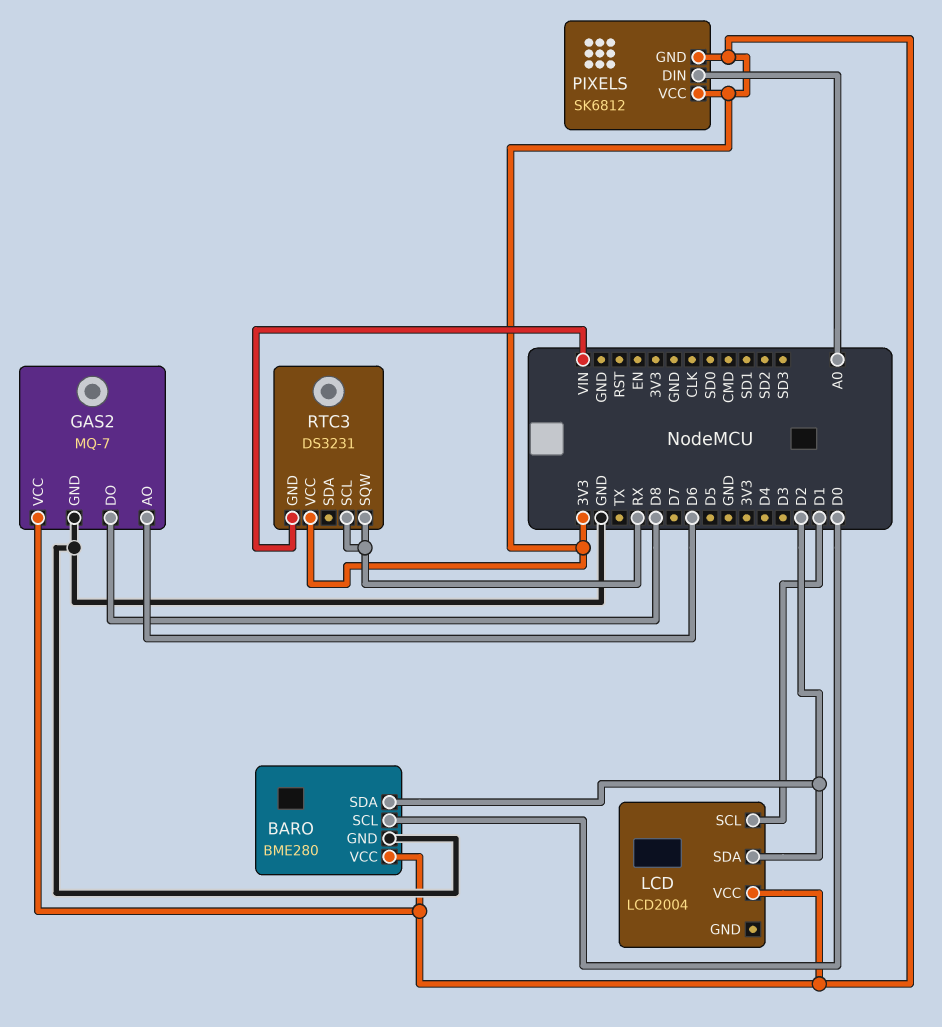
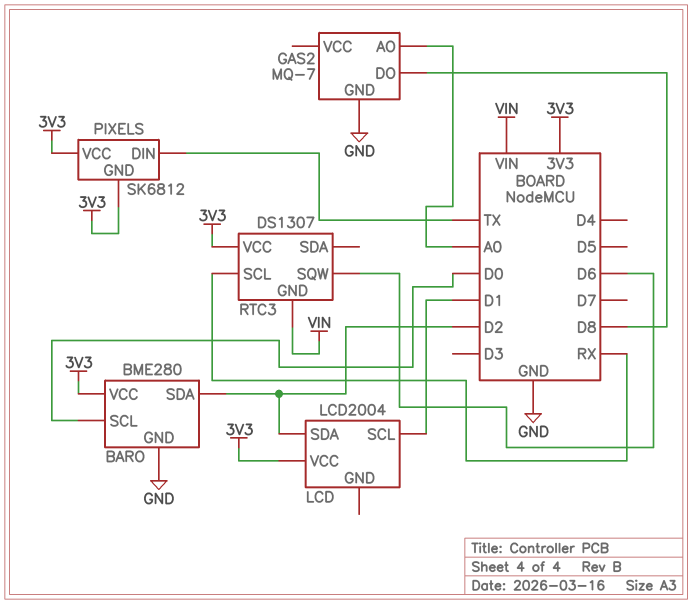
GAS2 pin AO: D6 -> A0
GAS2 pin VCC: 3V3 -> none
PIXELS pin DIN: A0 -> TX
RTC3: DS3231 -> DS1307
RTC3 pin SQW: RX -> D6

